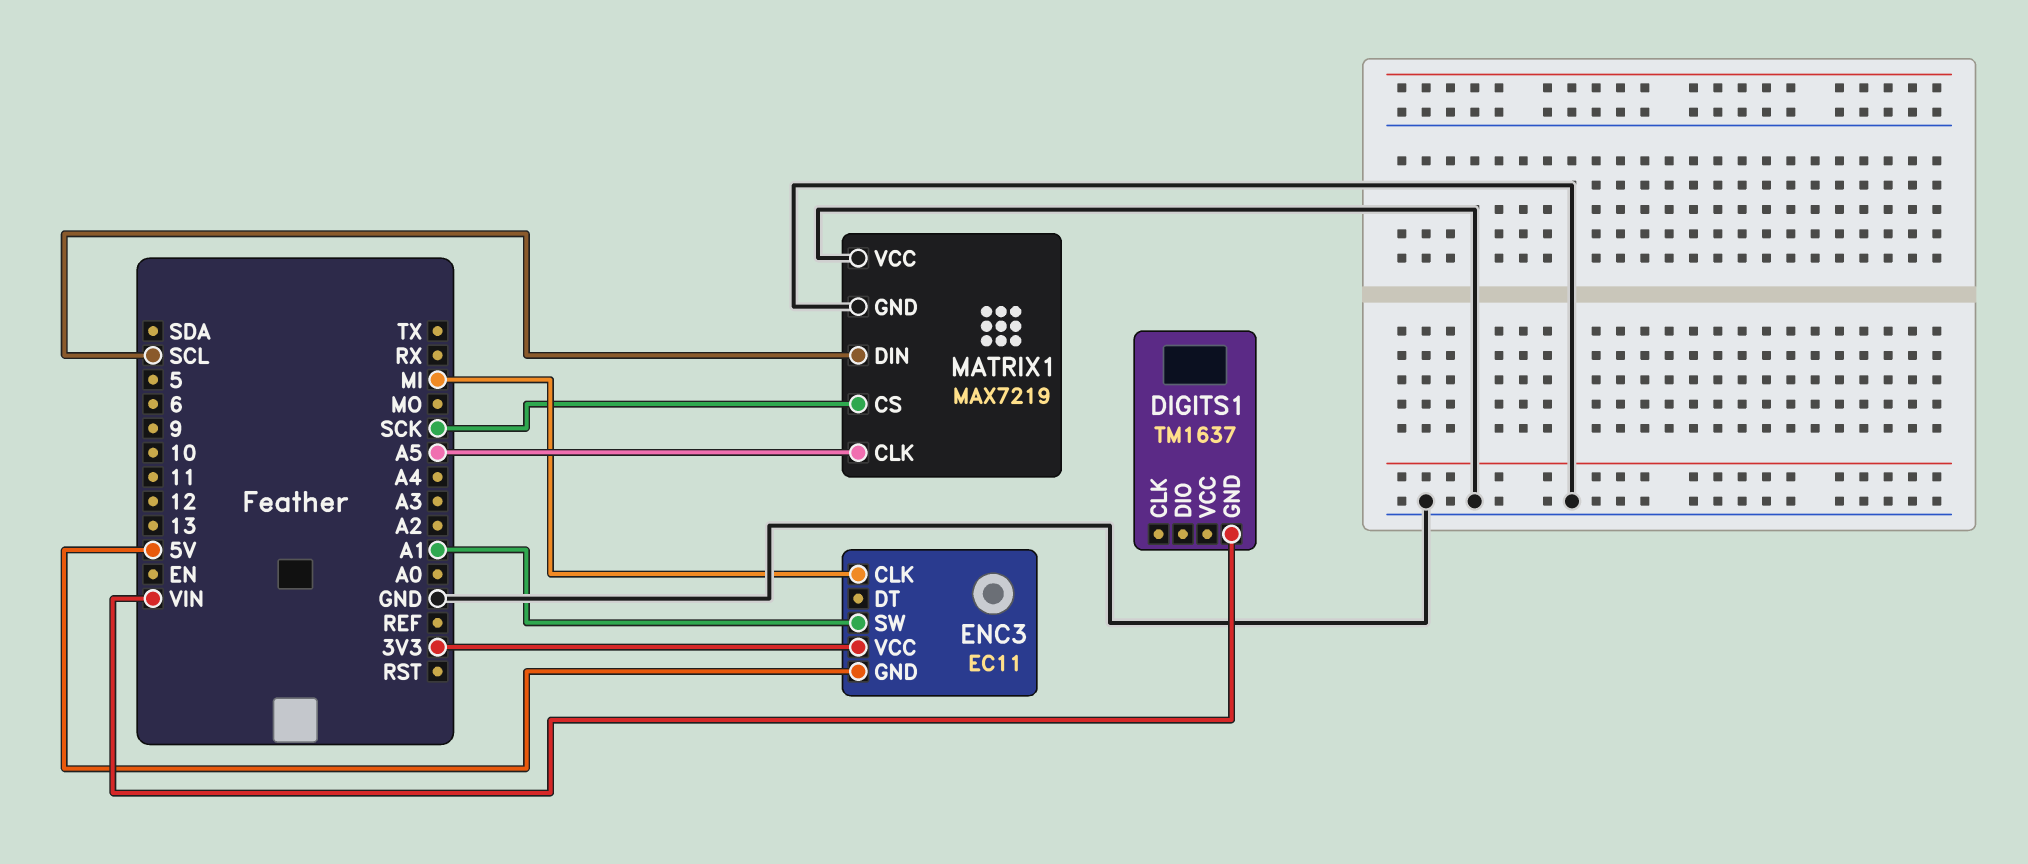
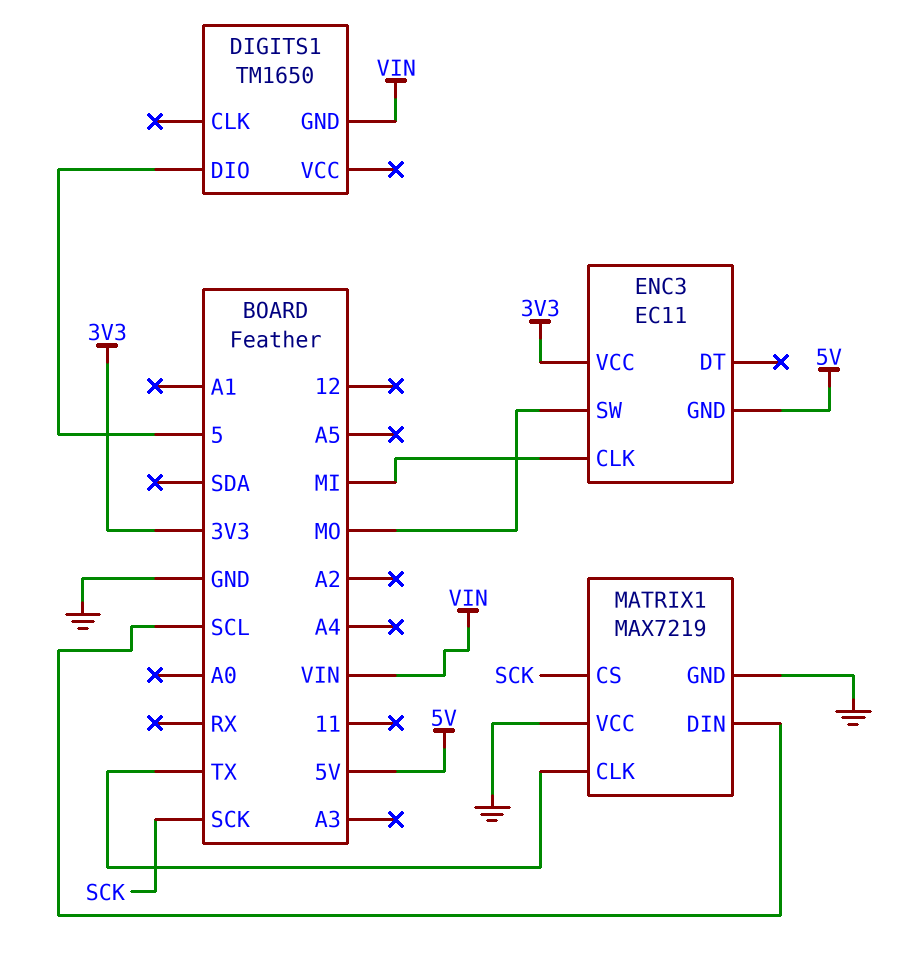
DIGITS1: TM1637 -> TM1650
DIGITS1 pin DIO: none -> 5
ENC3 pin SW: A1 -> MO
MATRIX1 pin CLK: A5 -> TX

